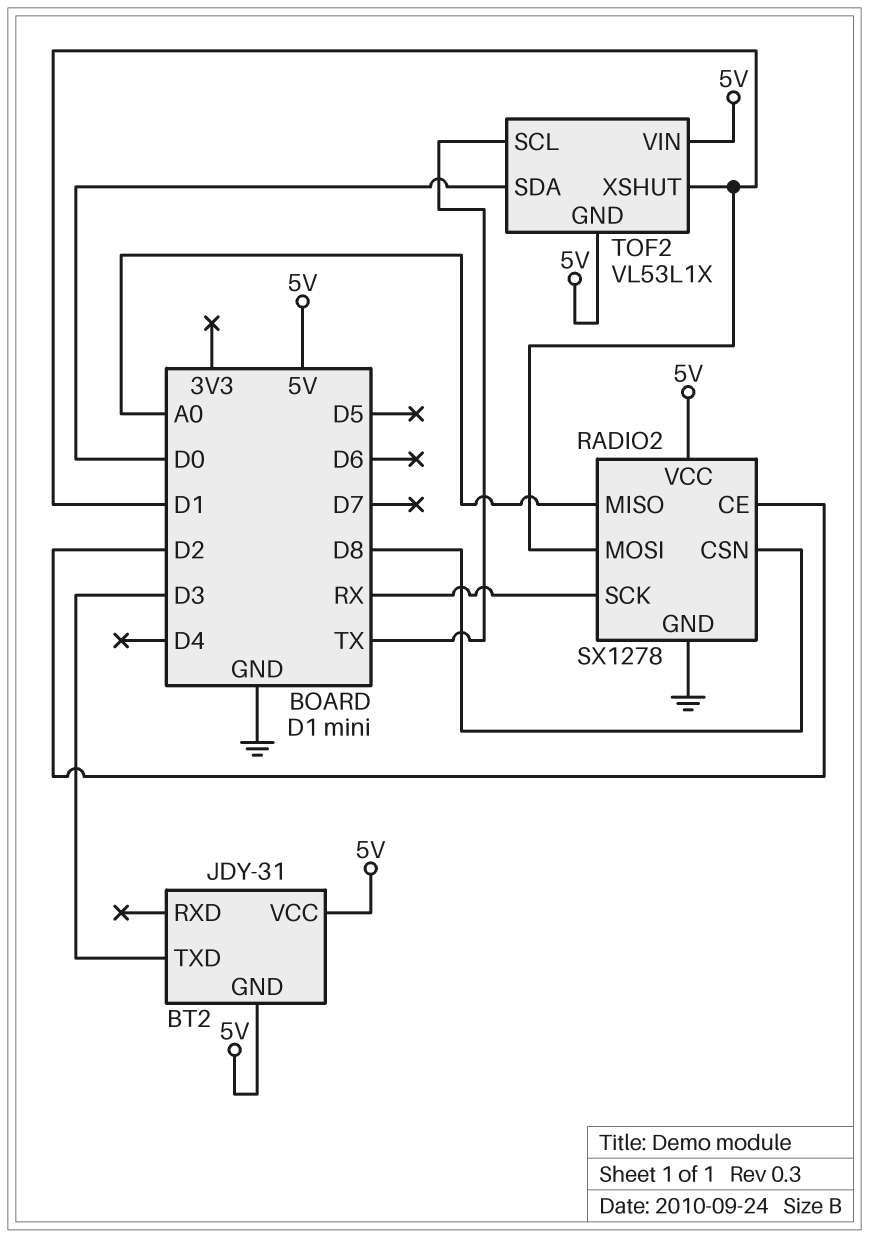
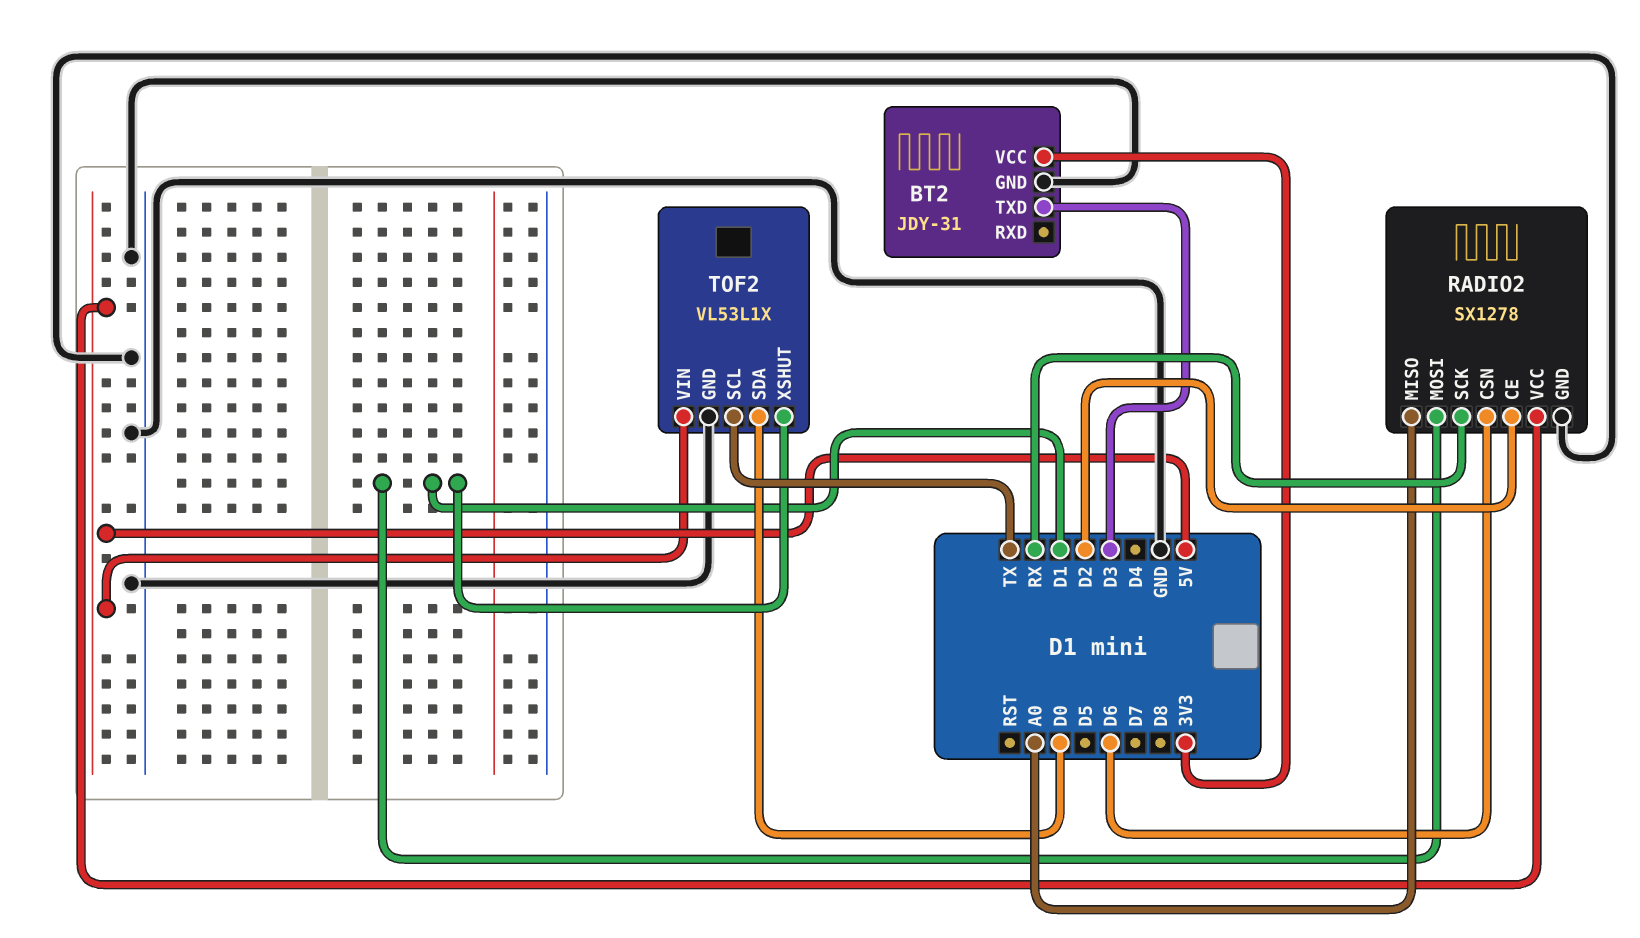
BT2 pin GND: 5V -> GND
BT2 pin VCC: 5V -> 3V3
RADIO2 pin CSN: D8 -> D6
TOF2 pin GND: 5V -> GND

